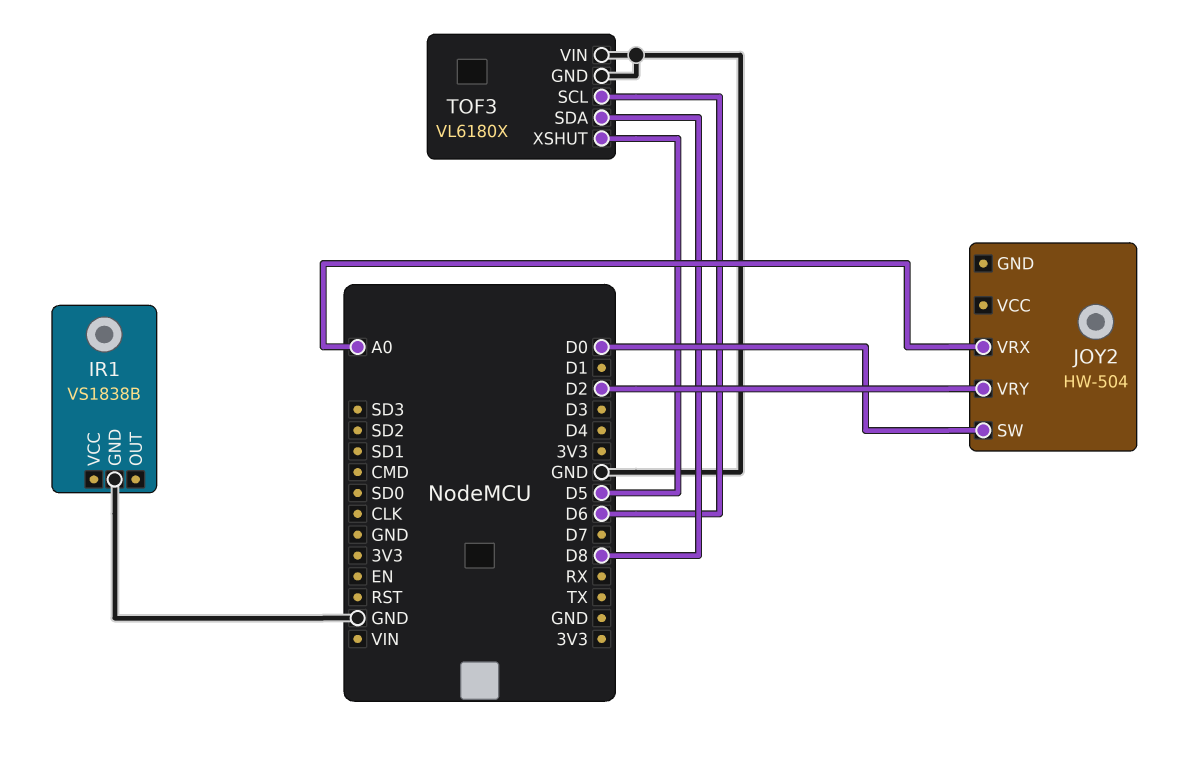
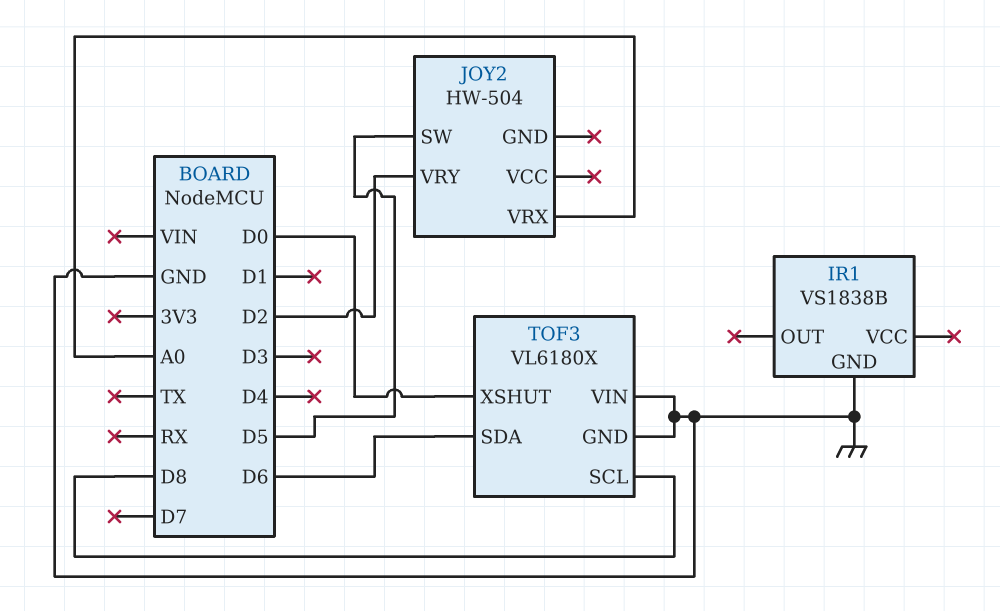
JOY2 pin SW: D0 -> D5
TOF3 pin SCL: D6 -> D8
TOF3 pin SDA: D8 -> D6
TOF3 pin XSHUT: D5 -> D0

